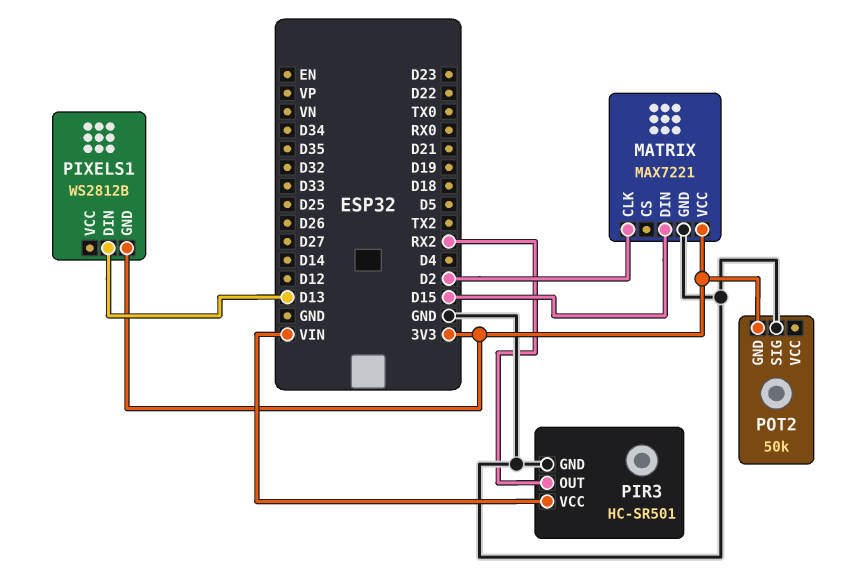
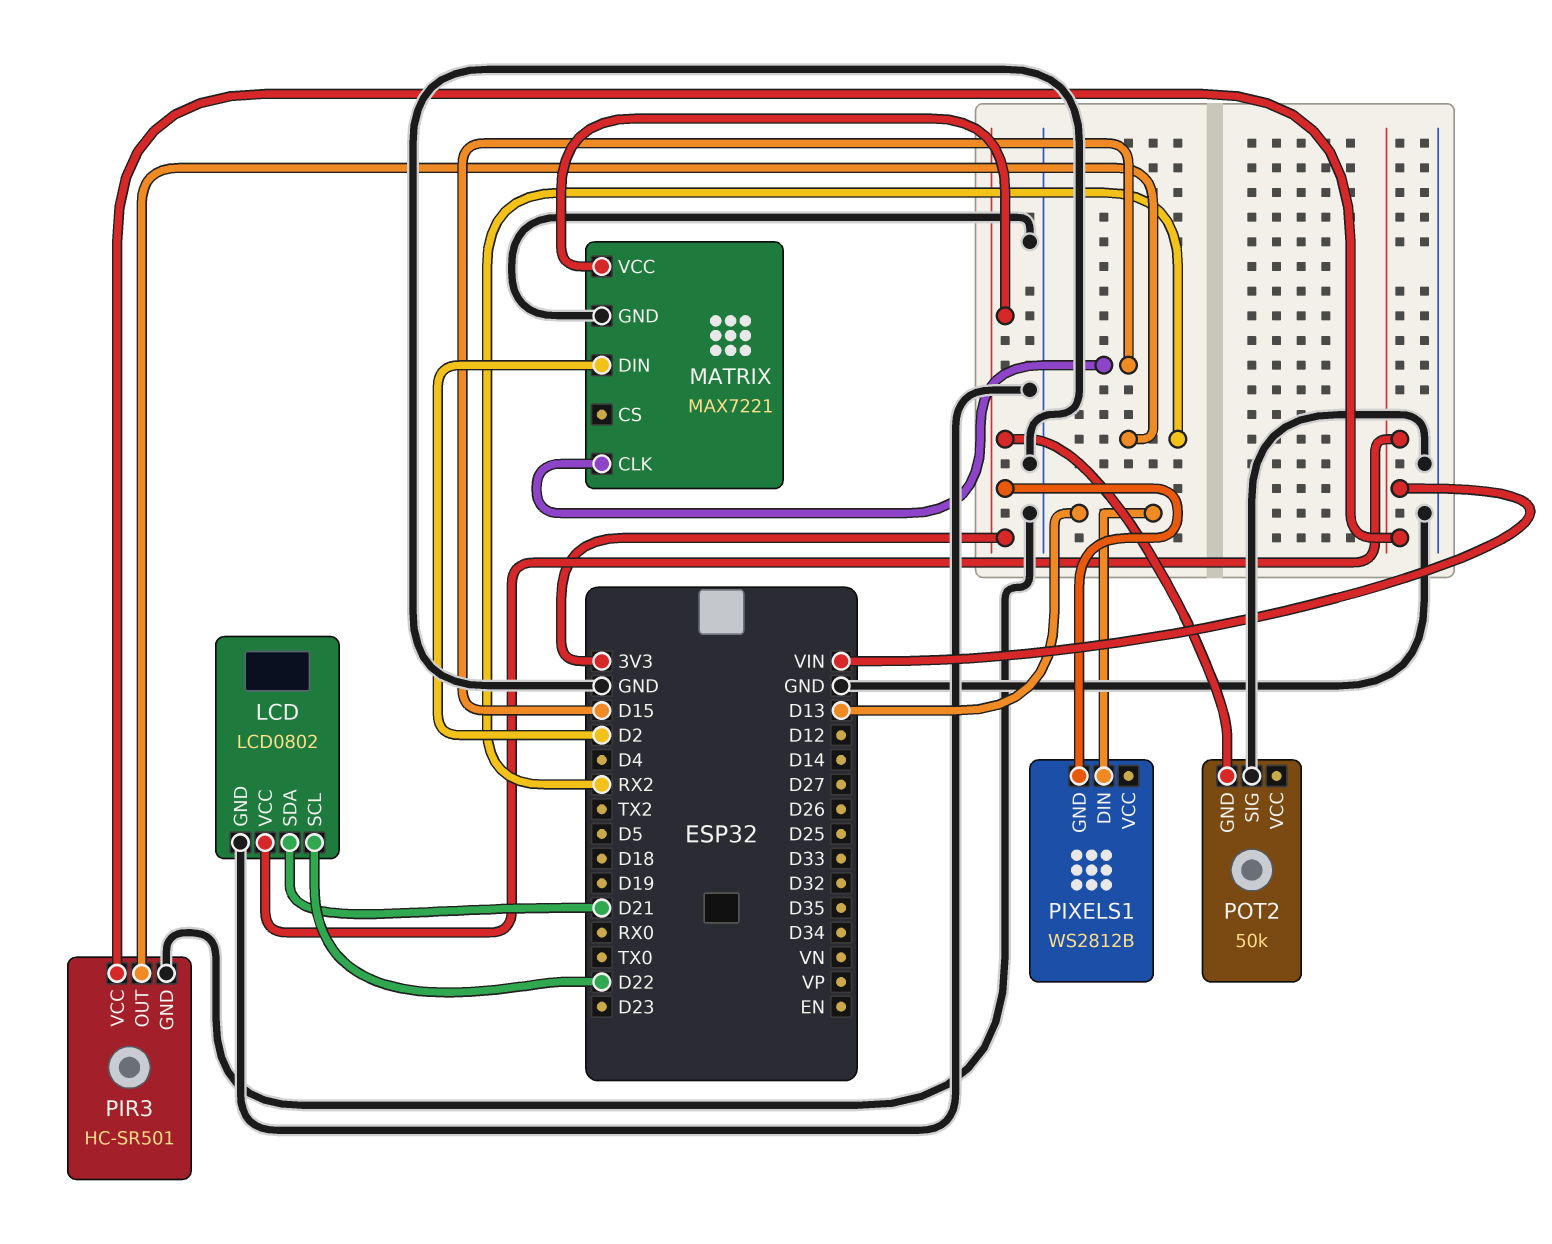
LCD: none -> LCD0802
LCD pin GND: none -> GND
LCD pin SCL: none -> D22
LCD pin SDA: none -> D21
LCD pin VCC: none -> VIN
MATRIX pin CLK: D2 -> D15
MATRIX pin DIN: D15 -> D2

